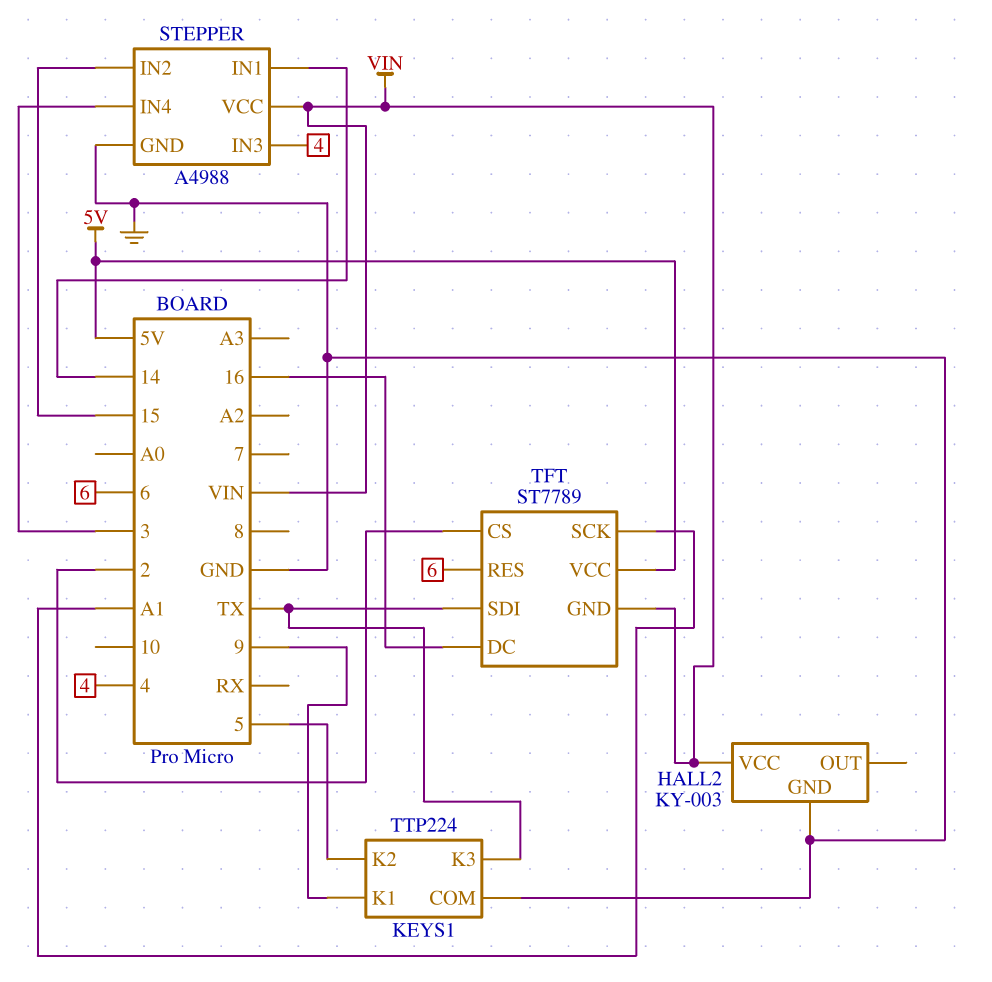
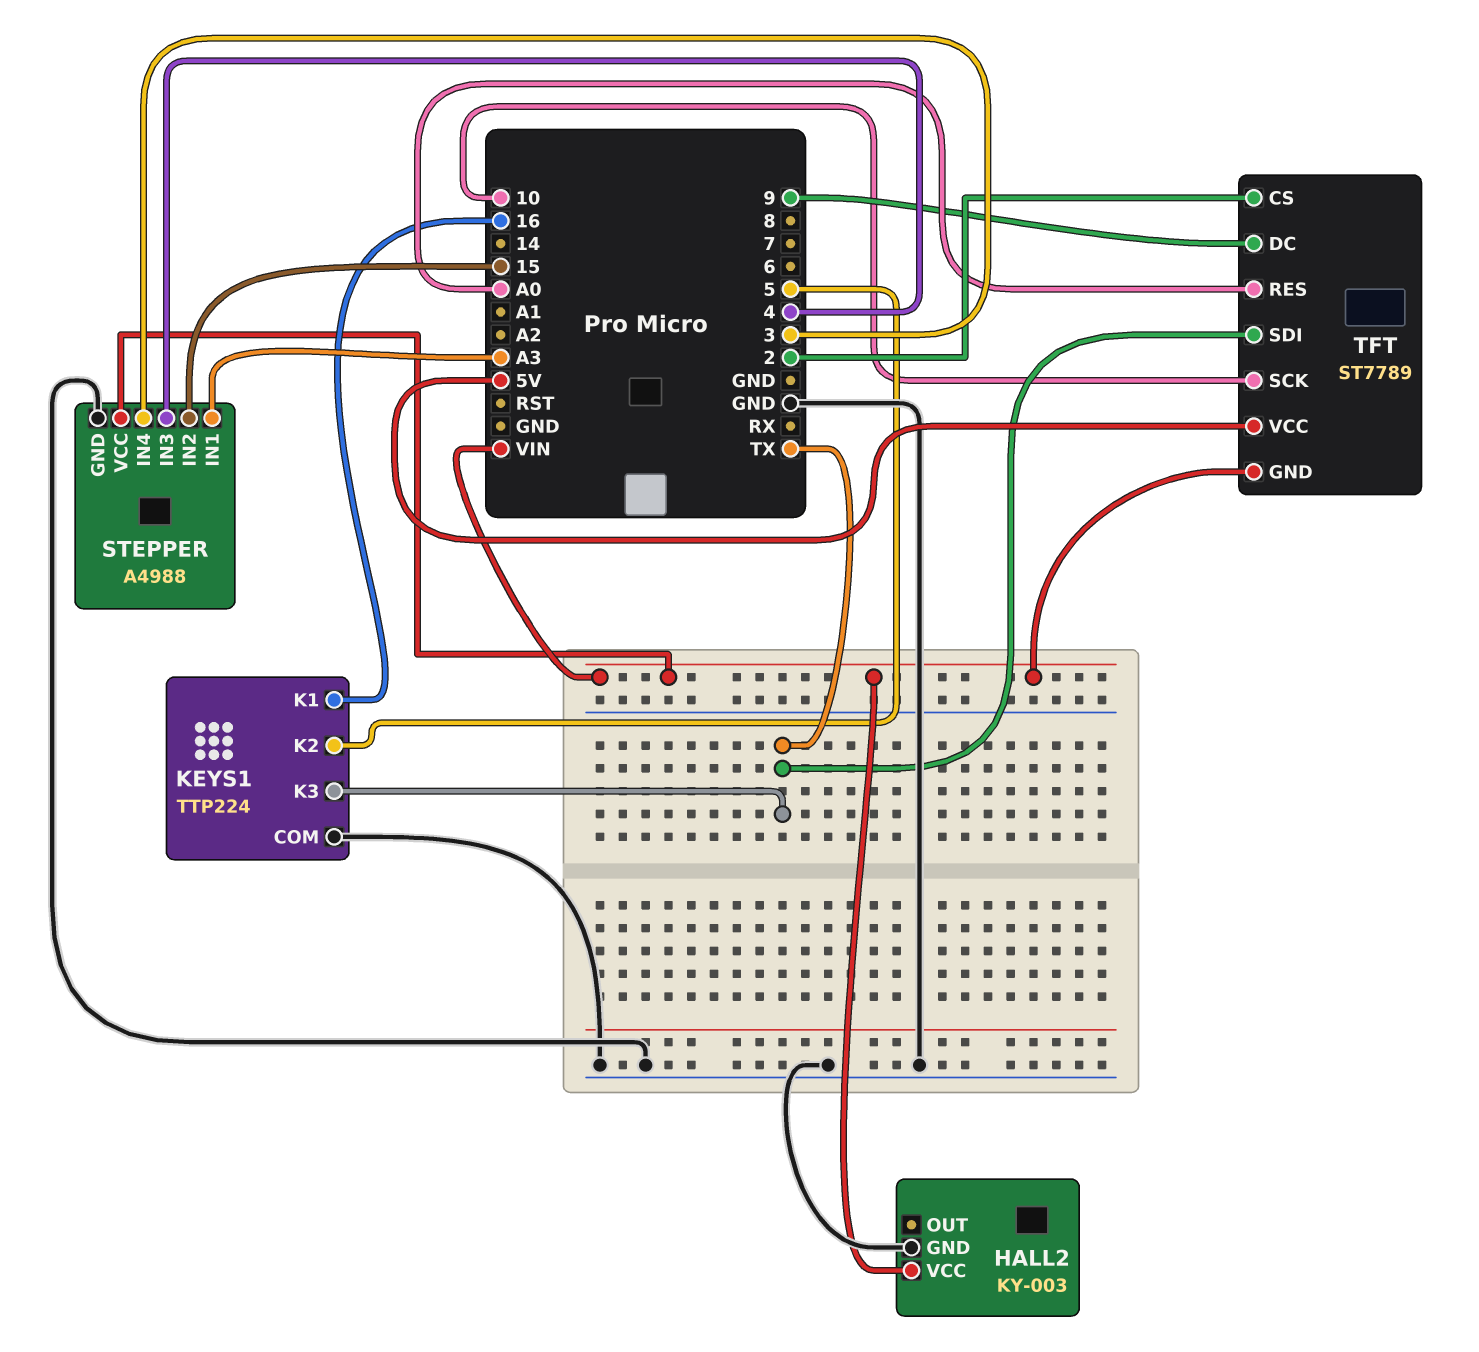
KEYS1 pin K1: 9 -> 16
STEPPER pin IN1: 14 -> A3
TFT pin DC: 16 -> 9
TFT pin RES: 6 -> A0
TFT pin SCK: A1 -> 10

